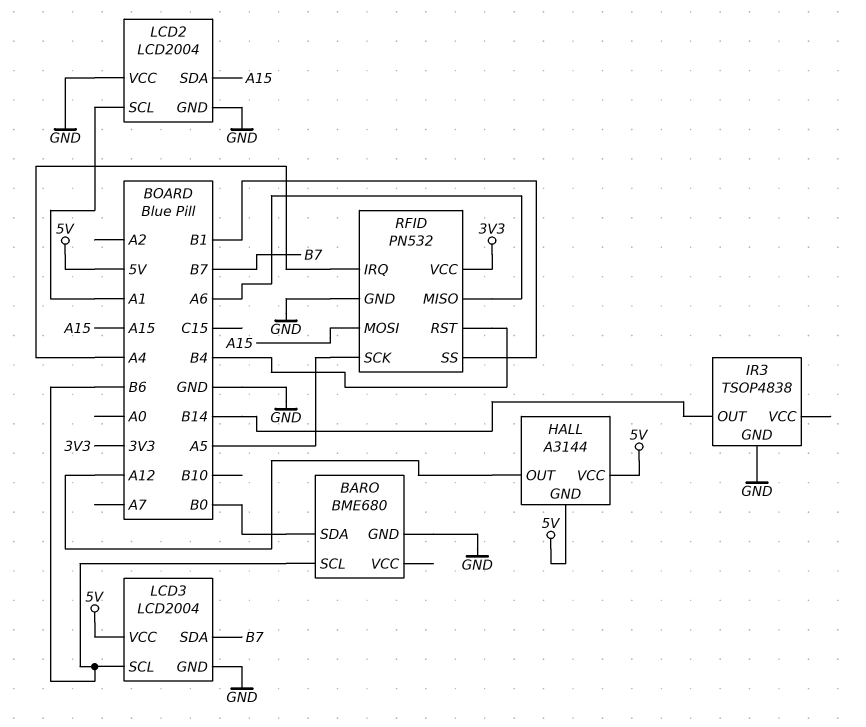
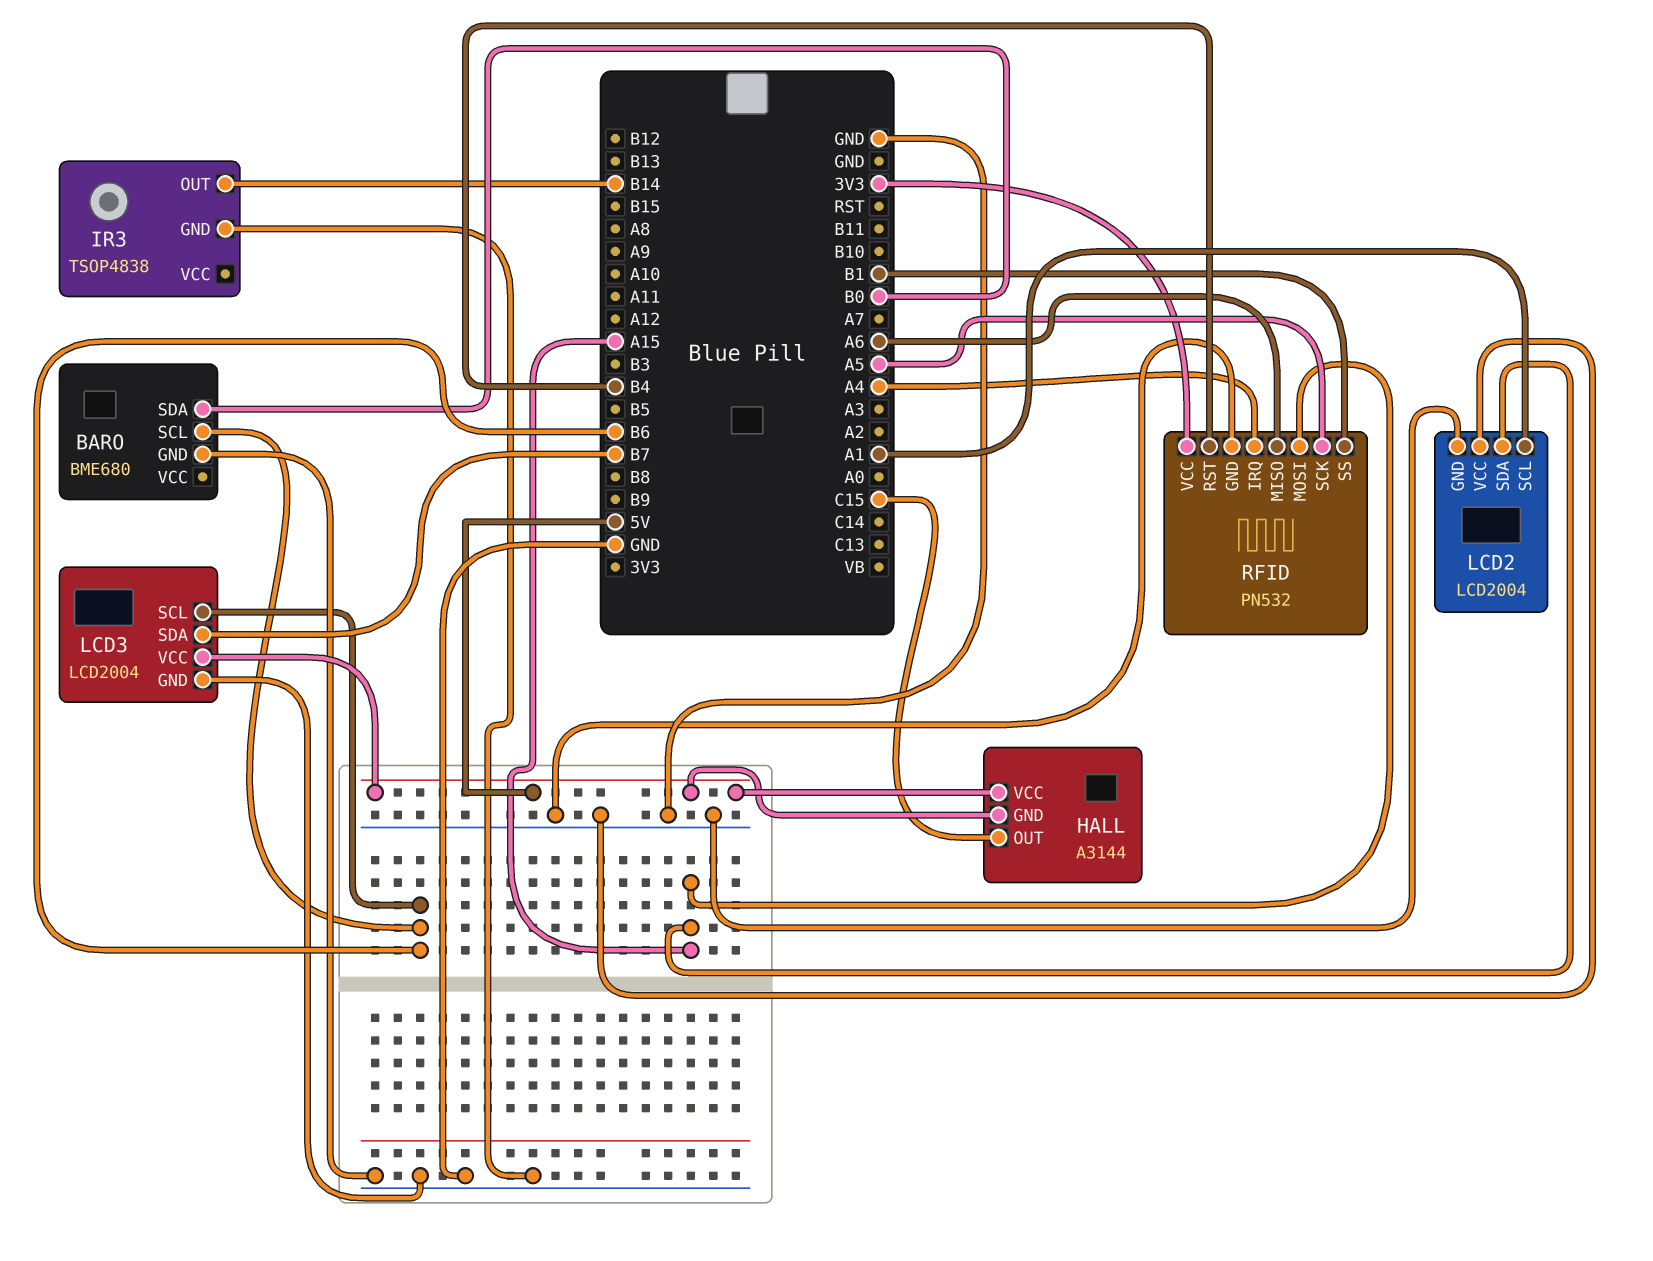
HALL pin OUT: A12 -> C15

